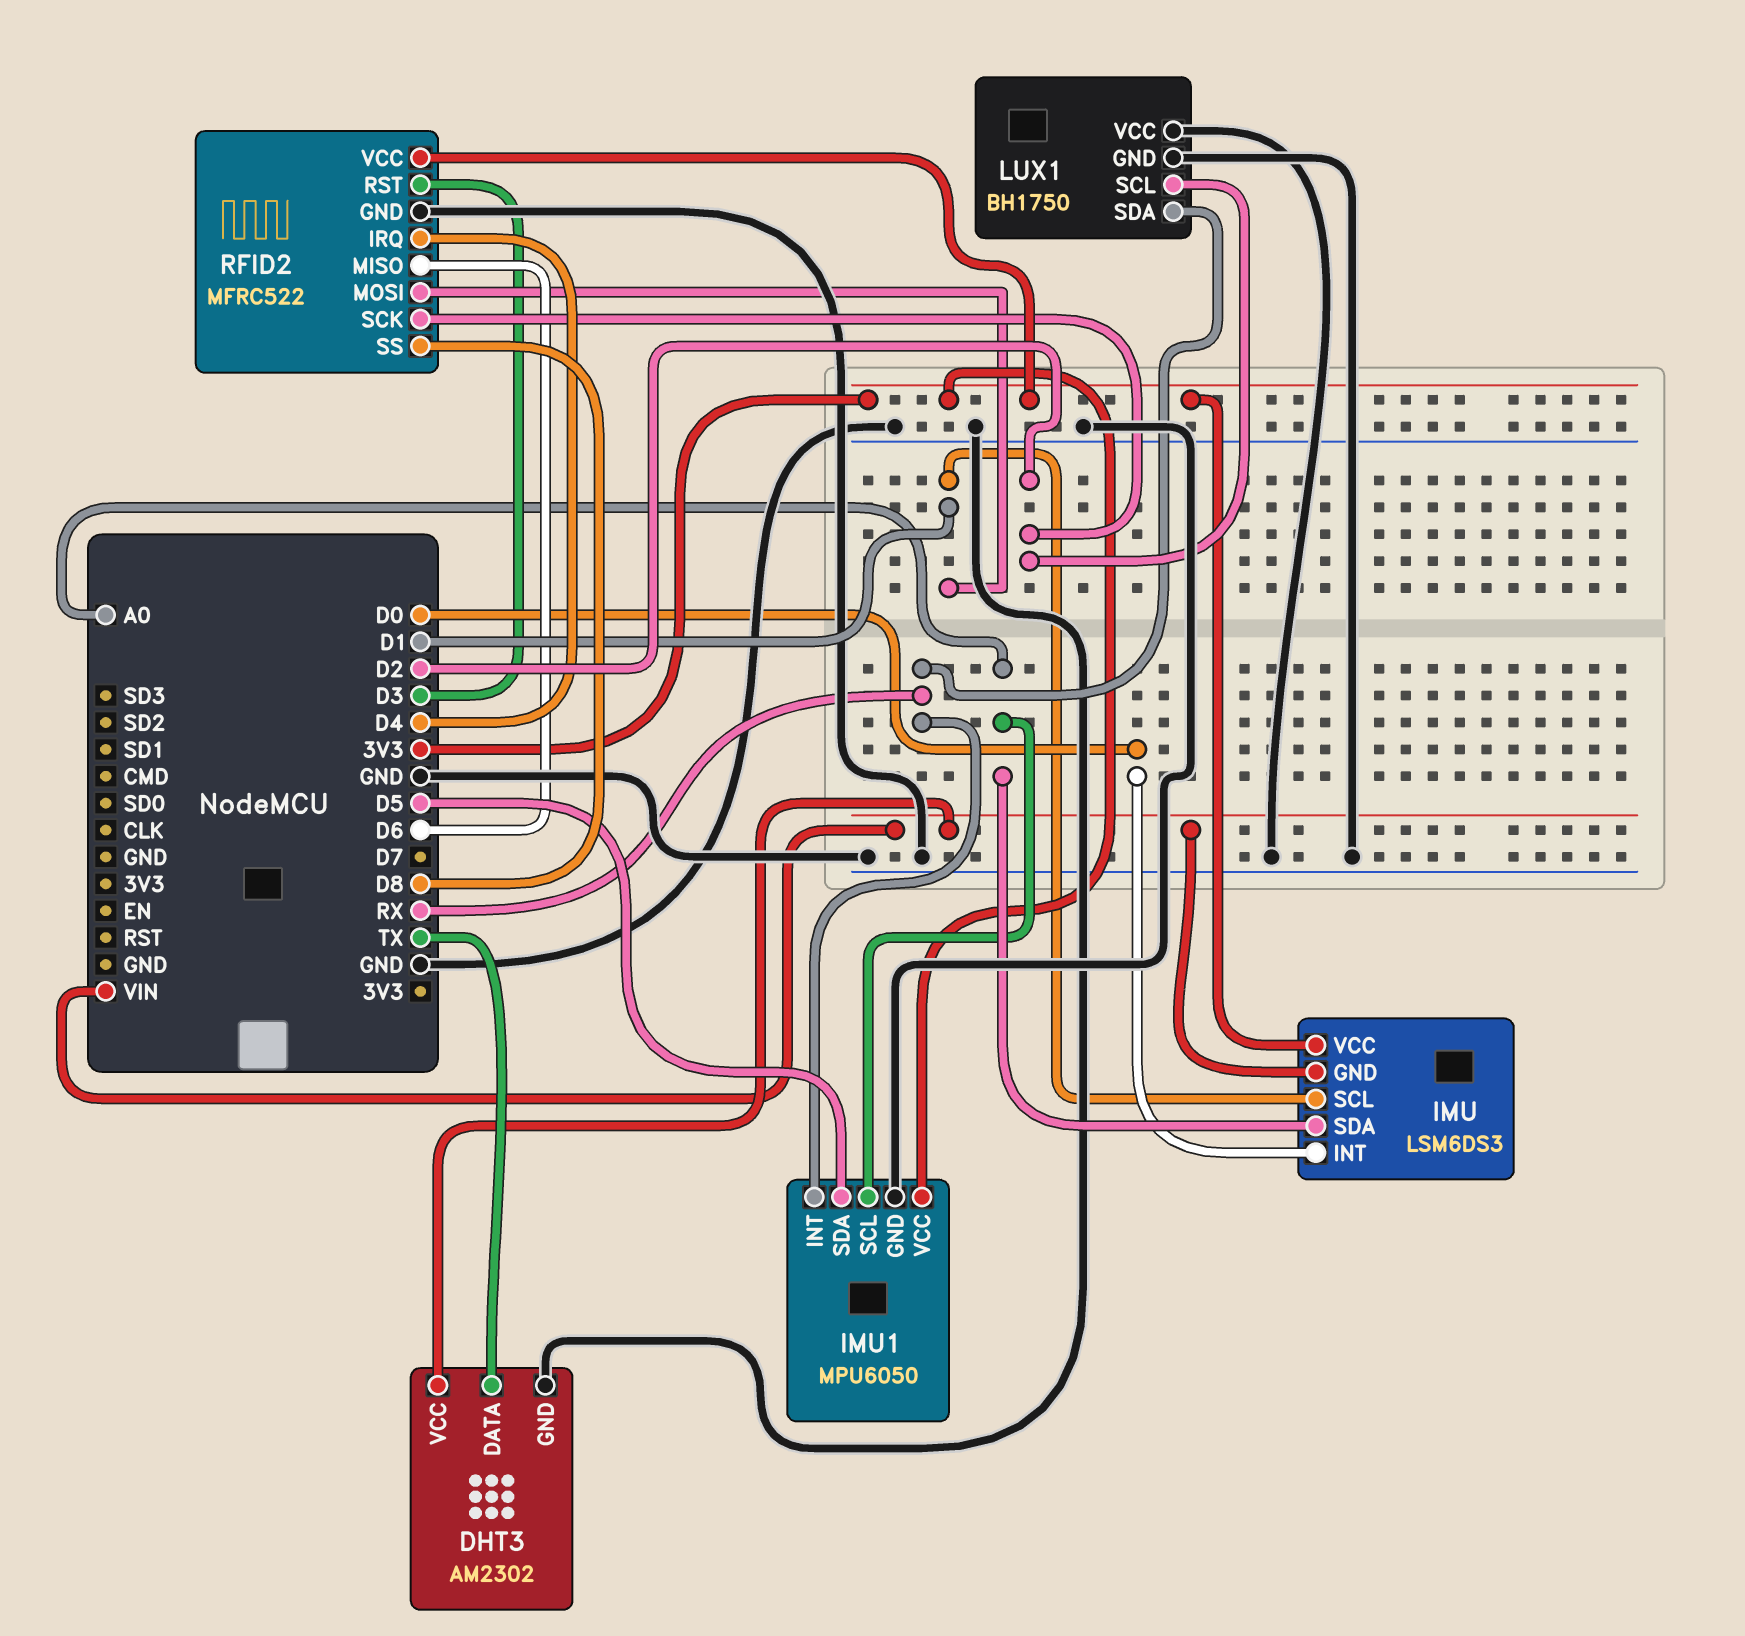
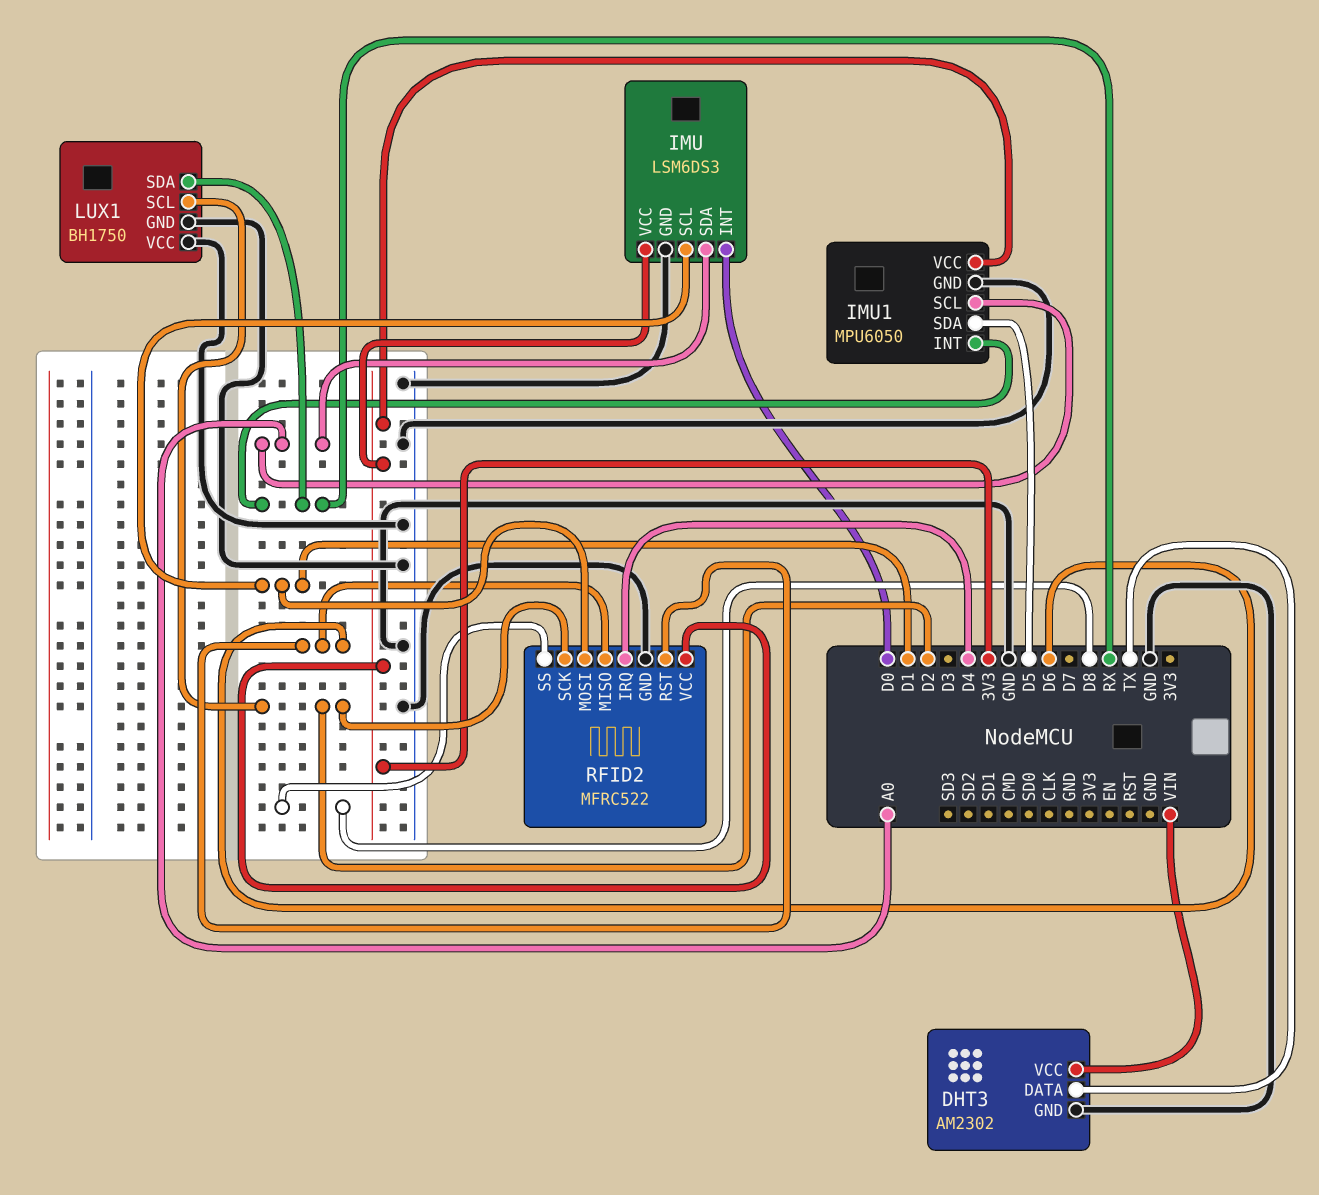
IMU pin GND: VIN -> GND
RFID2 pin RST: D3 -> D6

